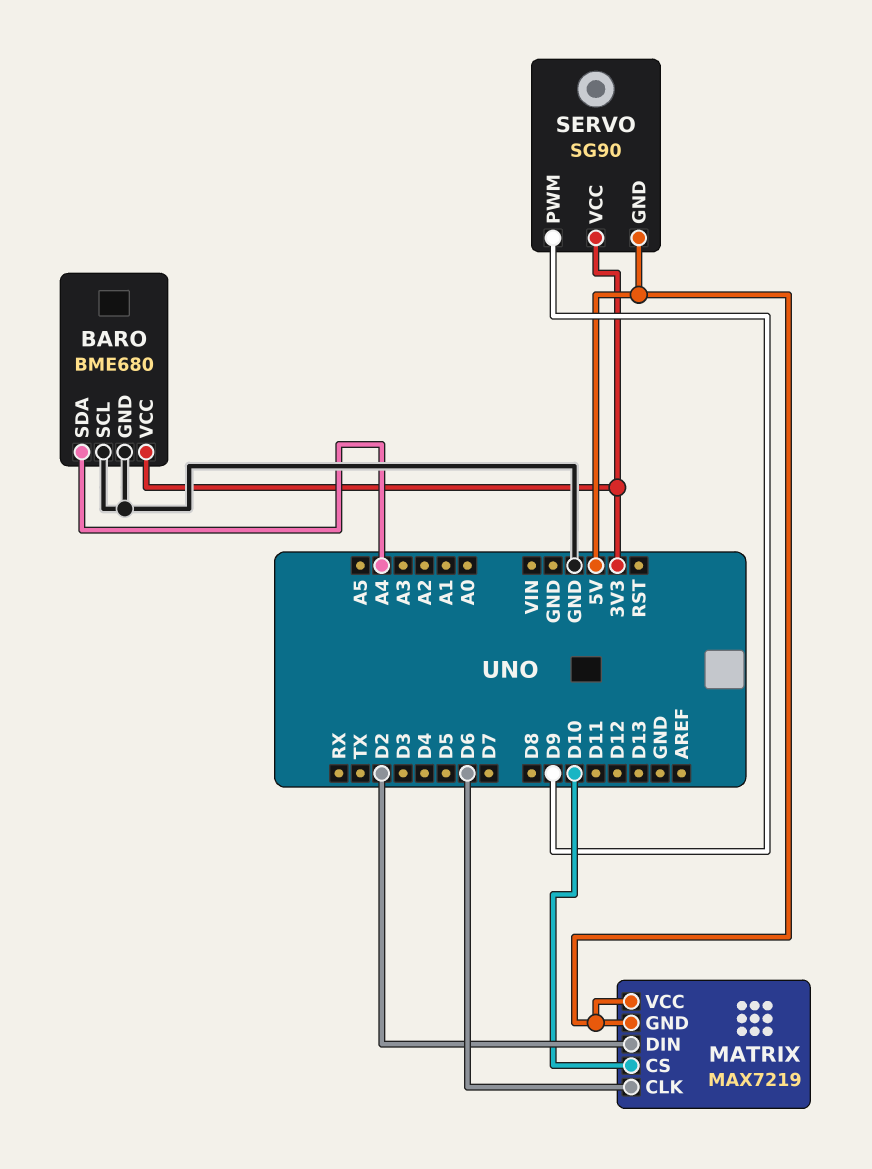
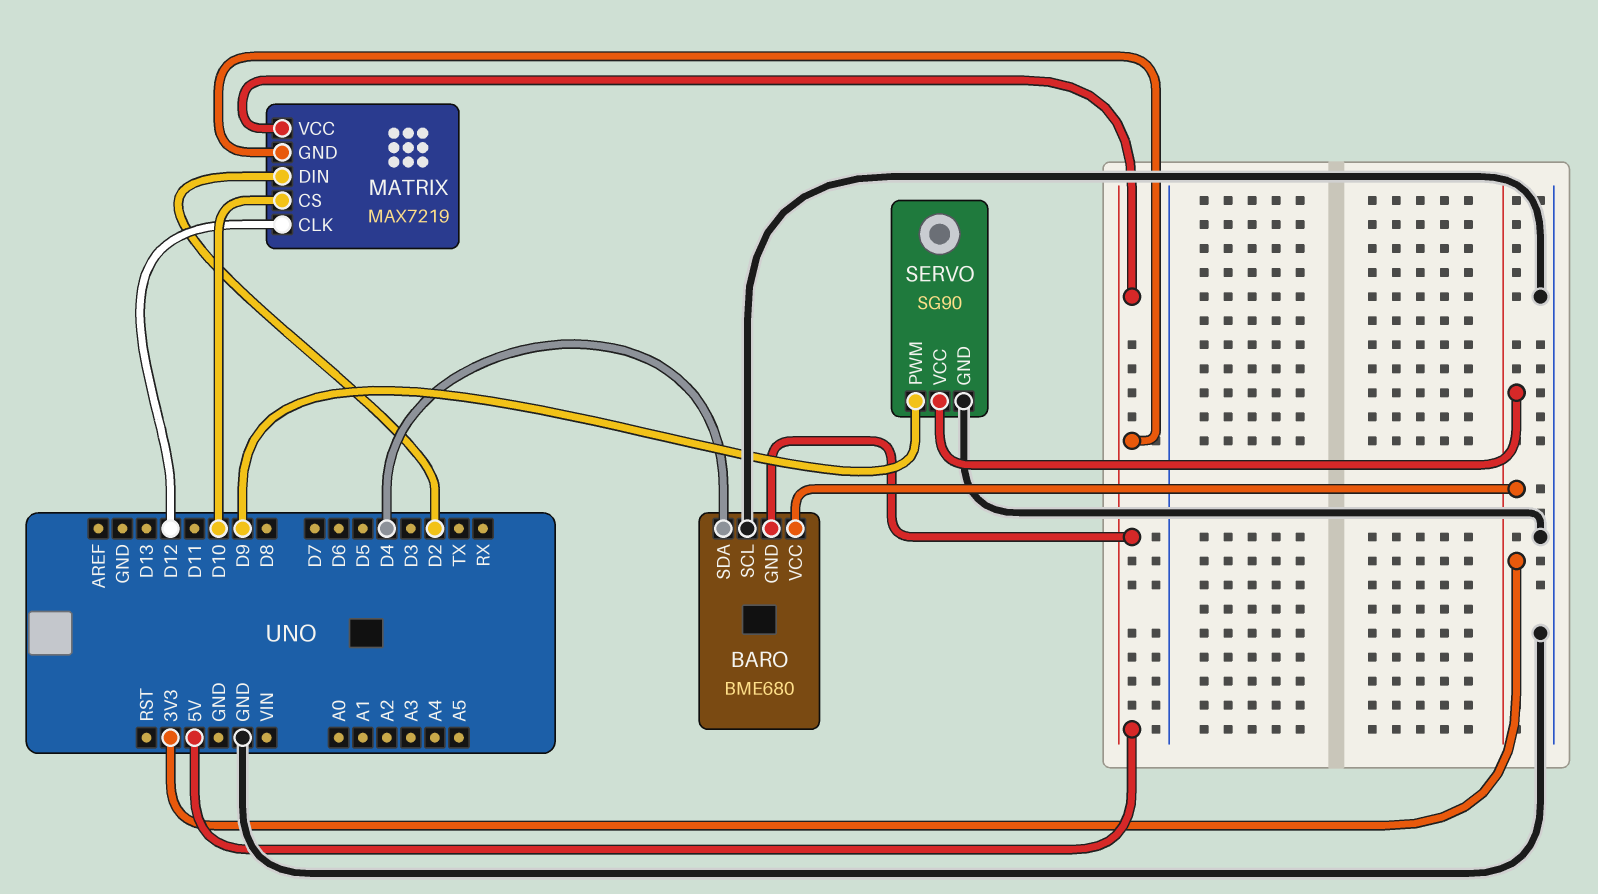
BARO pin GND: GND -> 5V
BARO pin SDA: A4 -> D4
MATRIX pin CLK: D6 -> D12
SERVO pin GND: 5V -> GND

